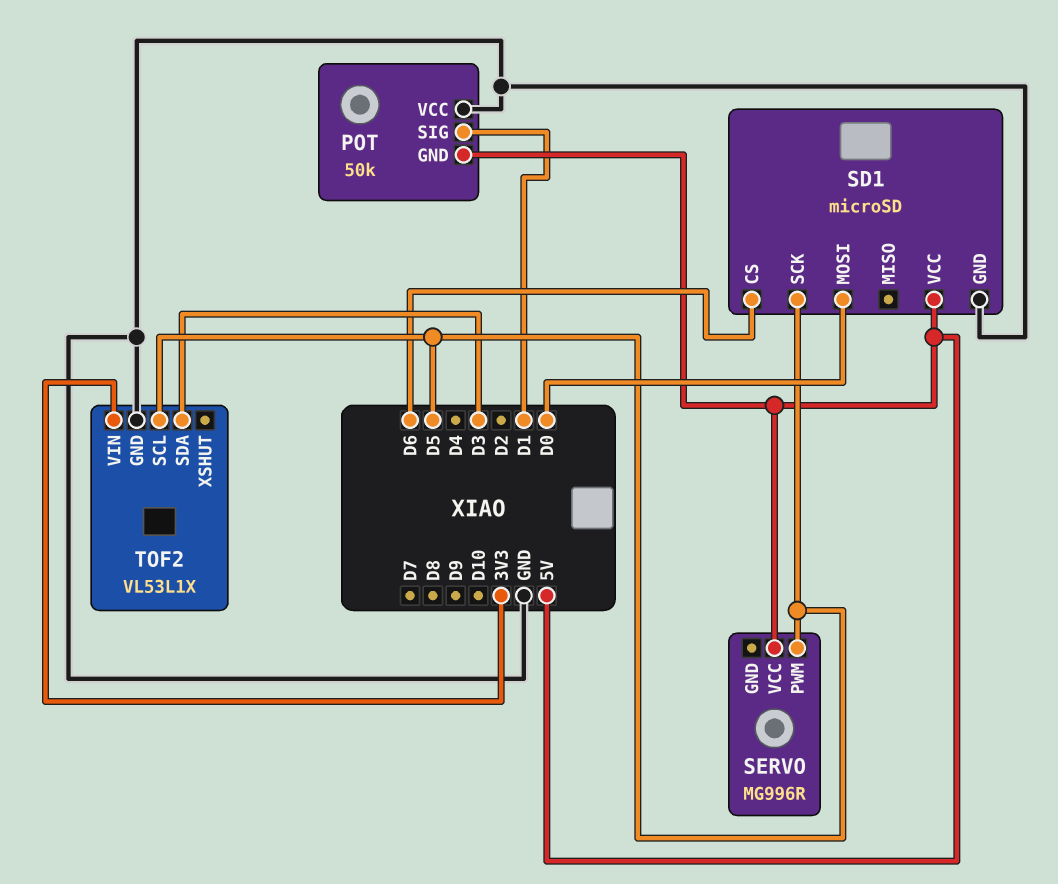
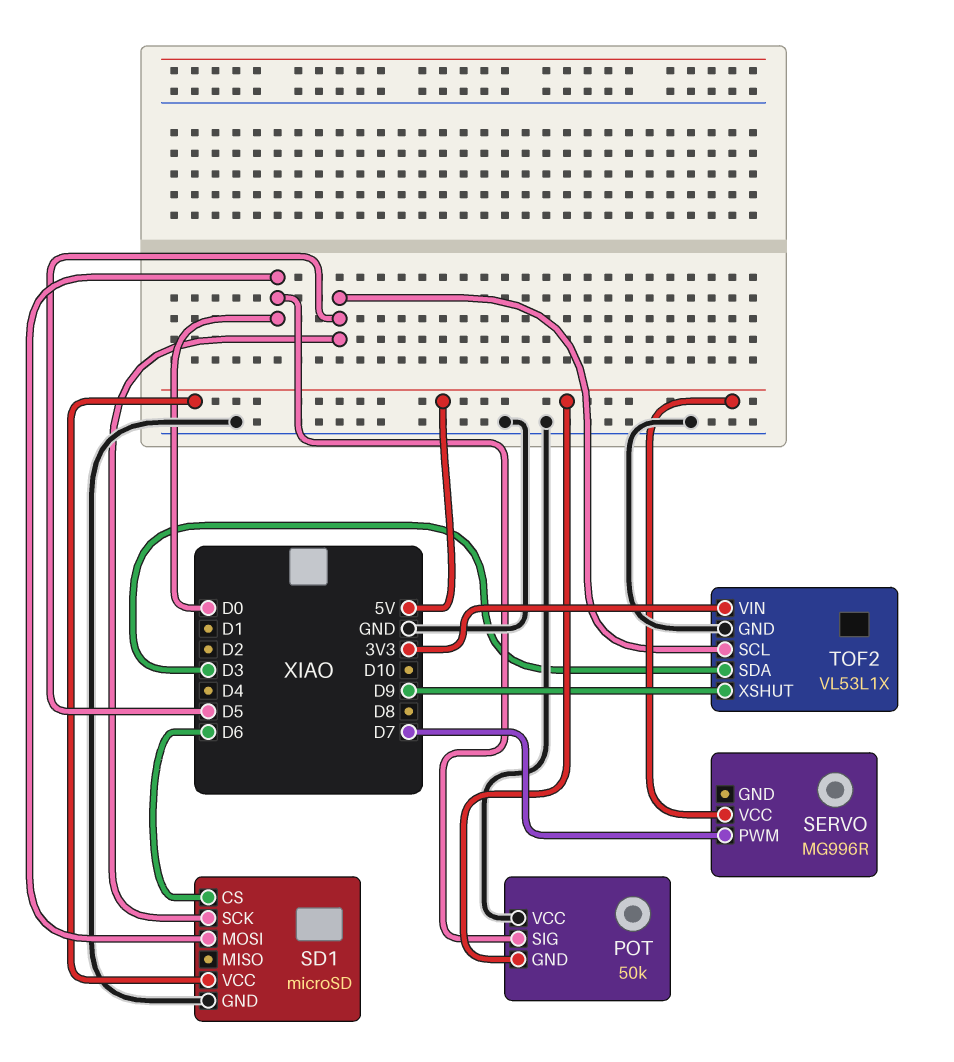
POT pin SIG: D1 -> D0
SERVO pin PWM: D5 -> D7
TOF2 pin XSHUT: none -> D9

